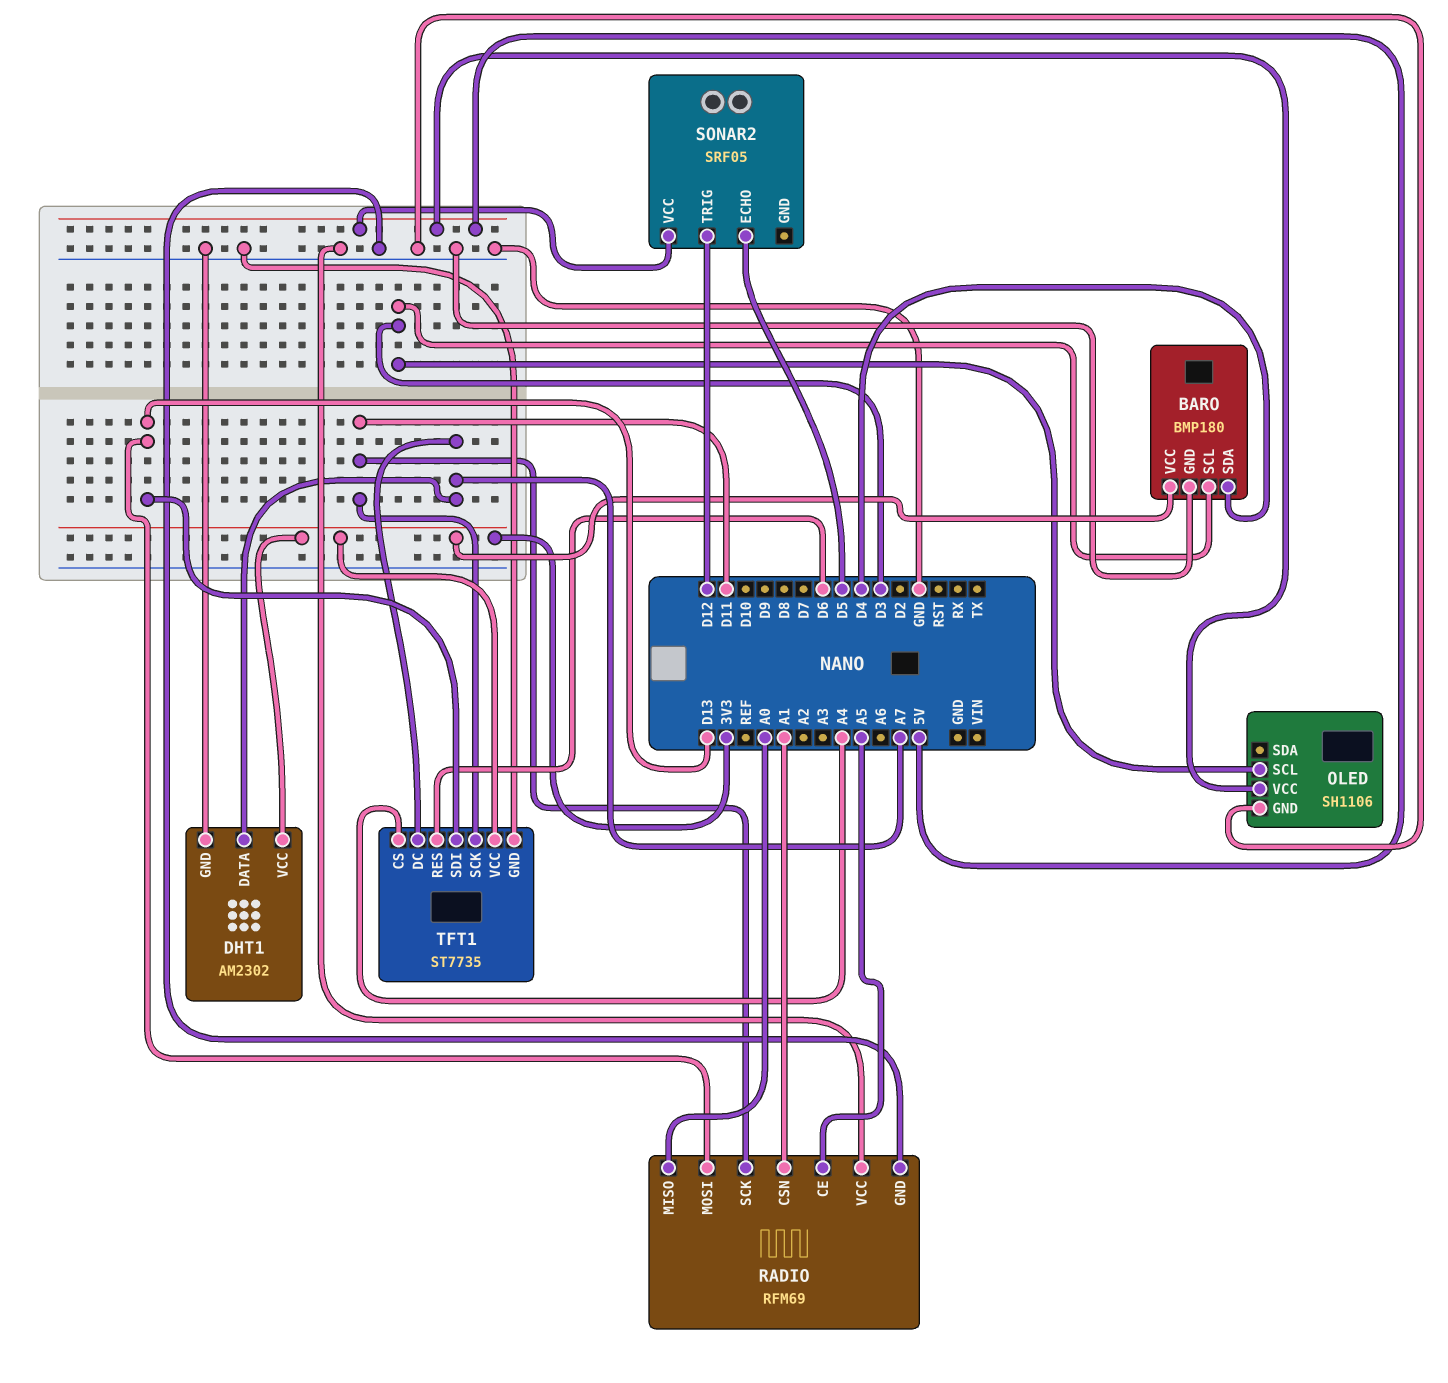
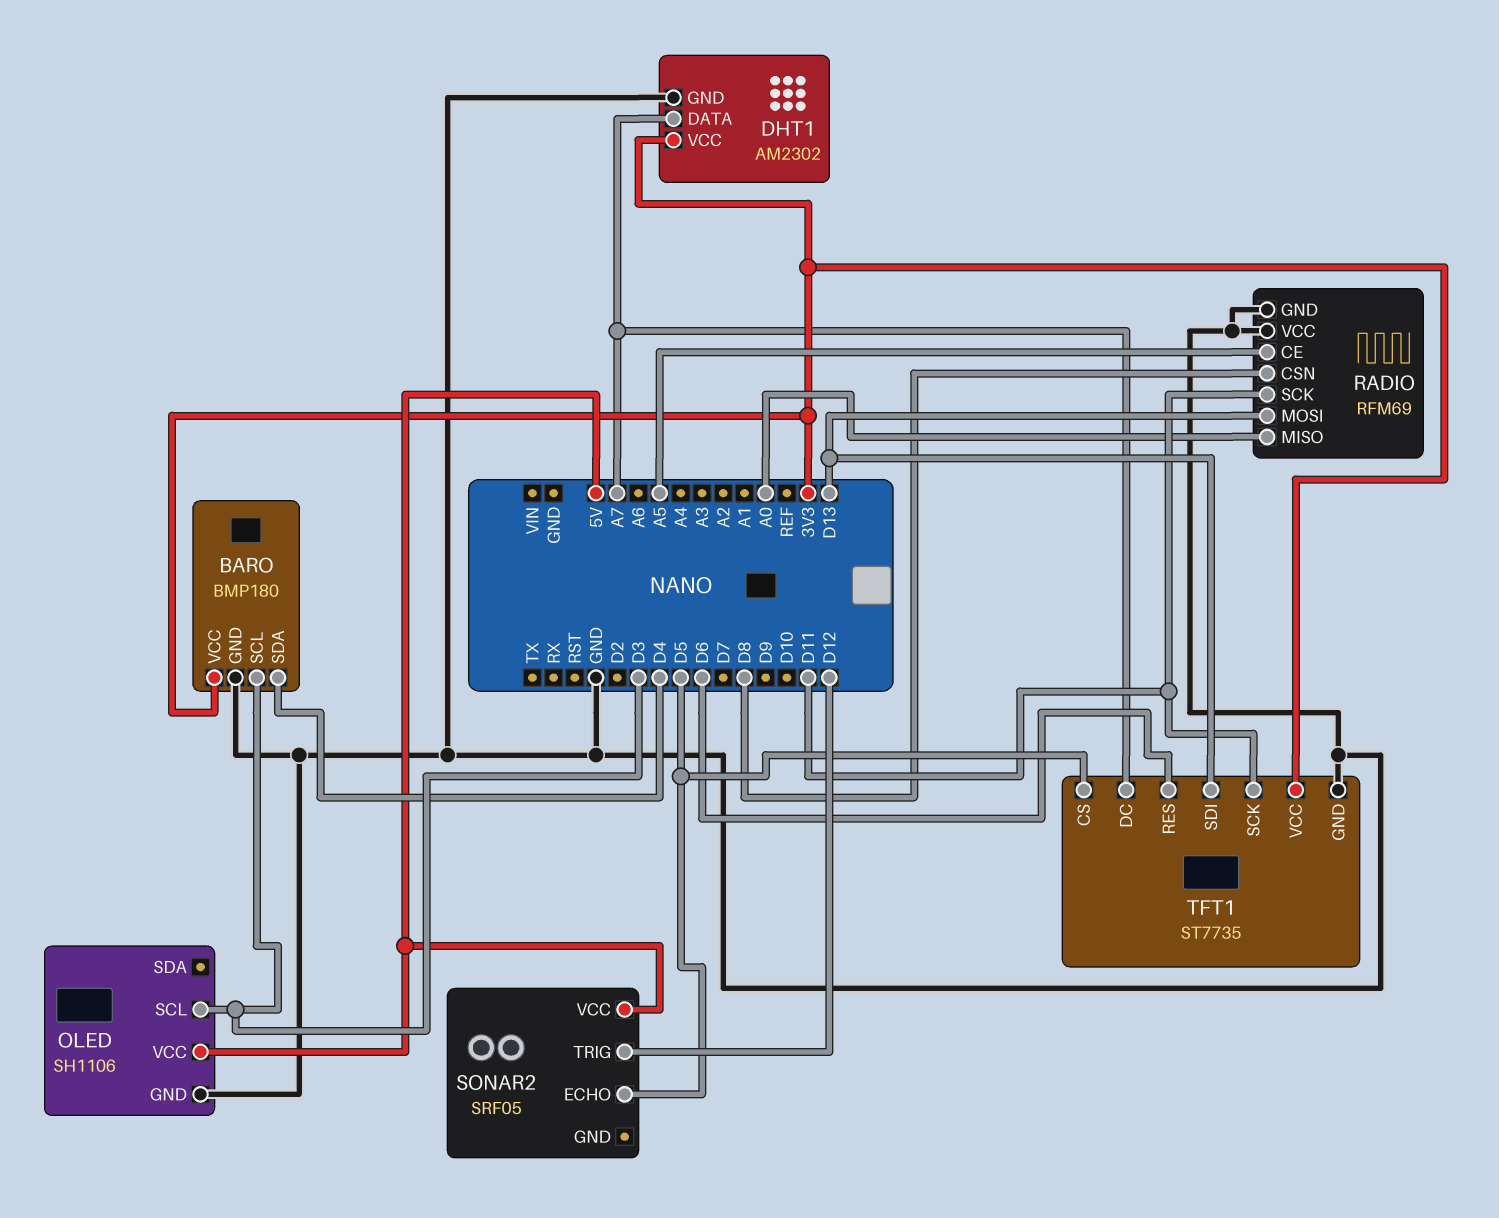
RADIO pin CSN: A1 -> D8
TFT1 pin CS: A4 -> D5

